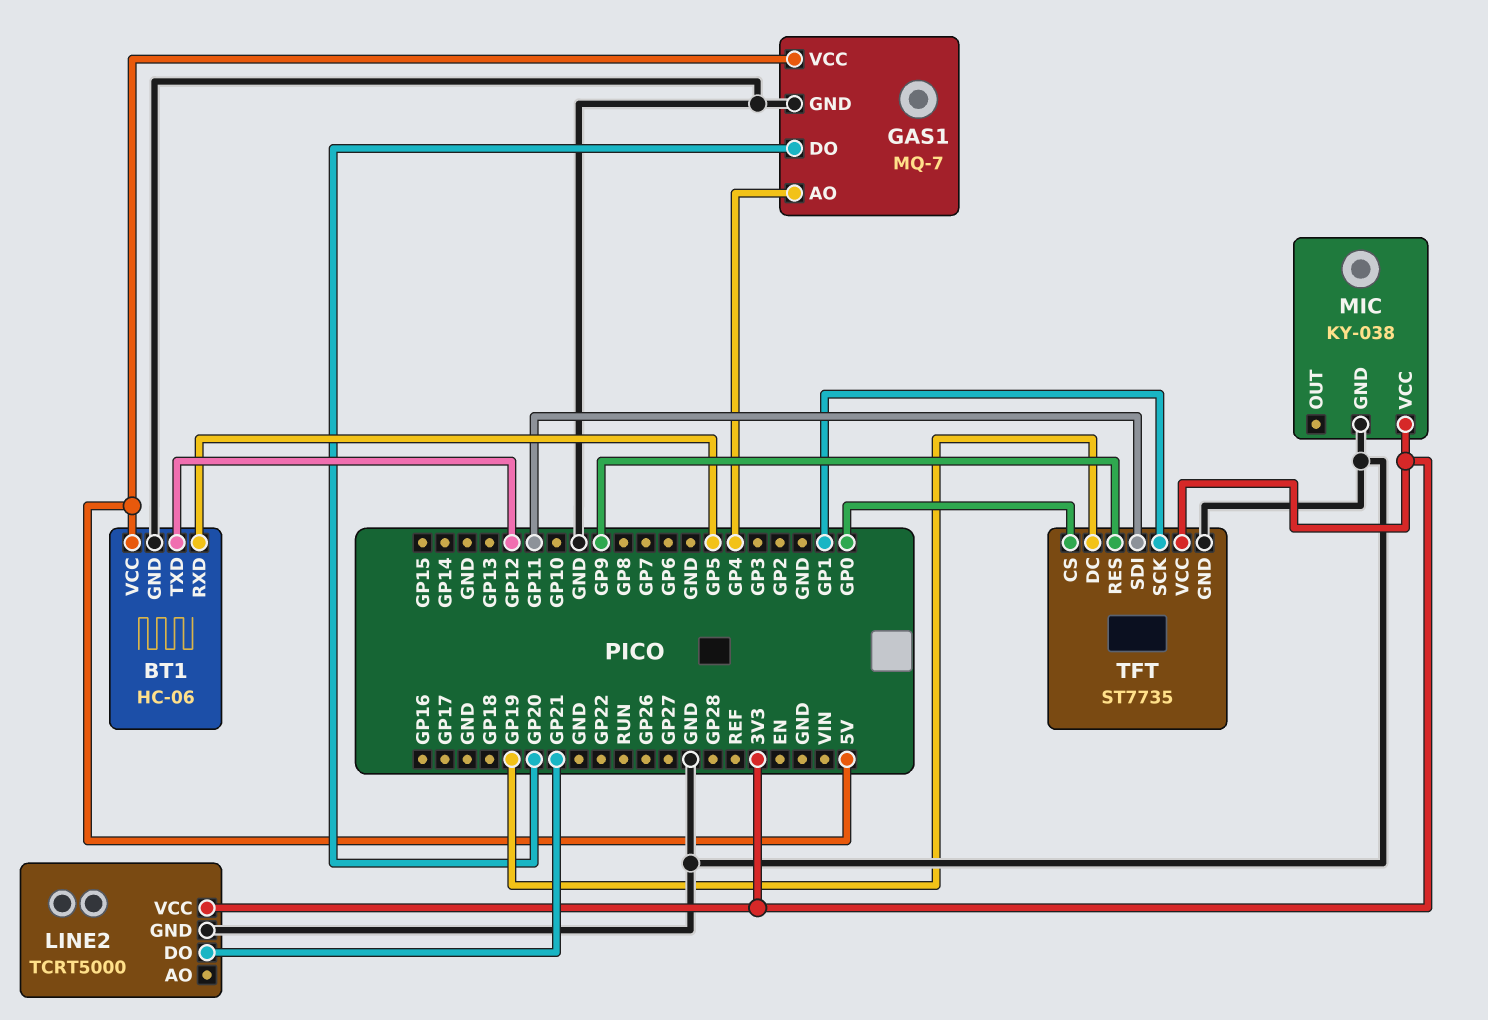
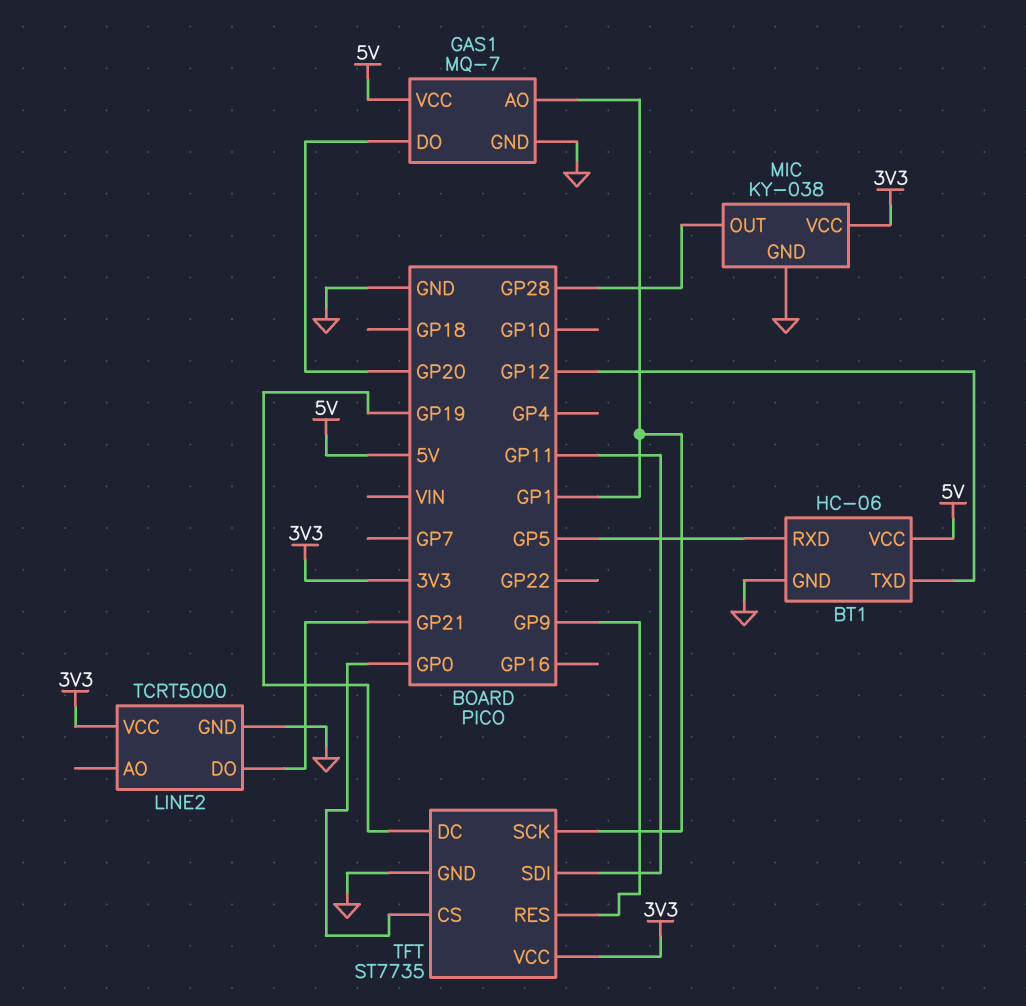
GAS1 pin AO: GP4 -> GP1
MIC pin OUT: none -> GP28

